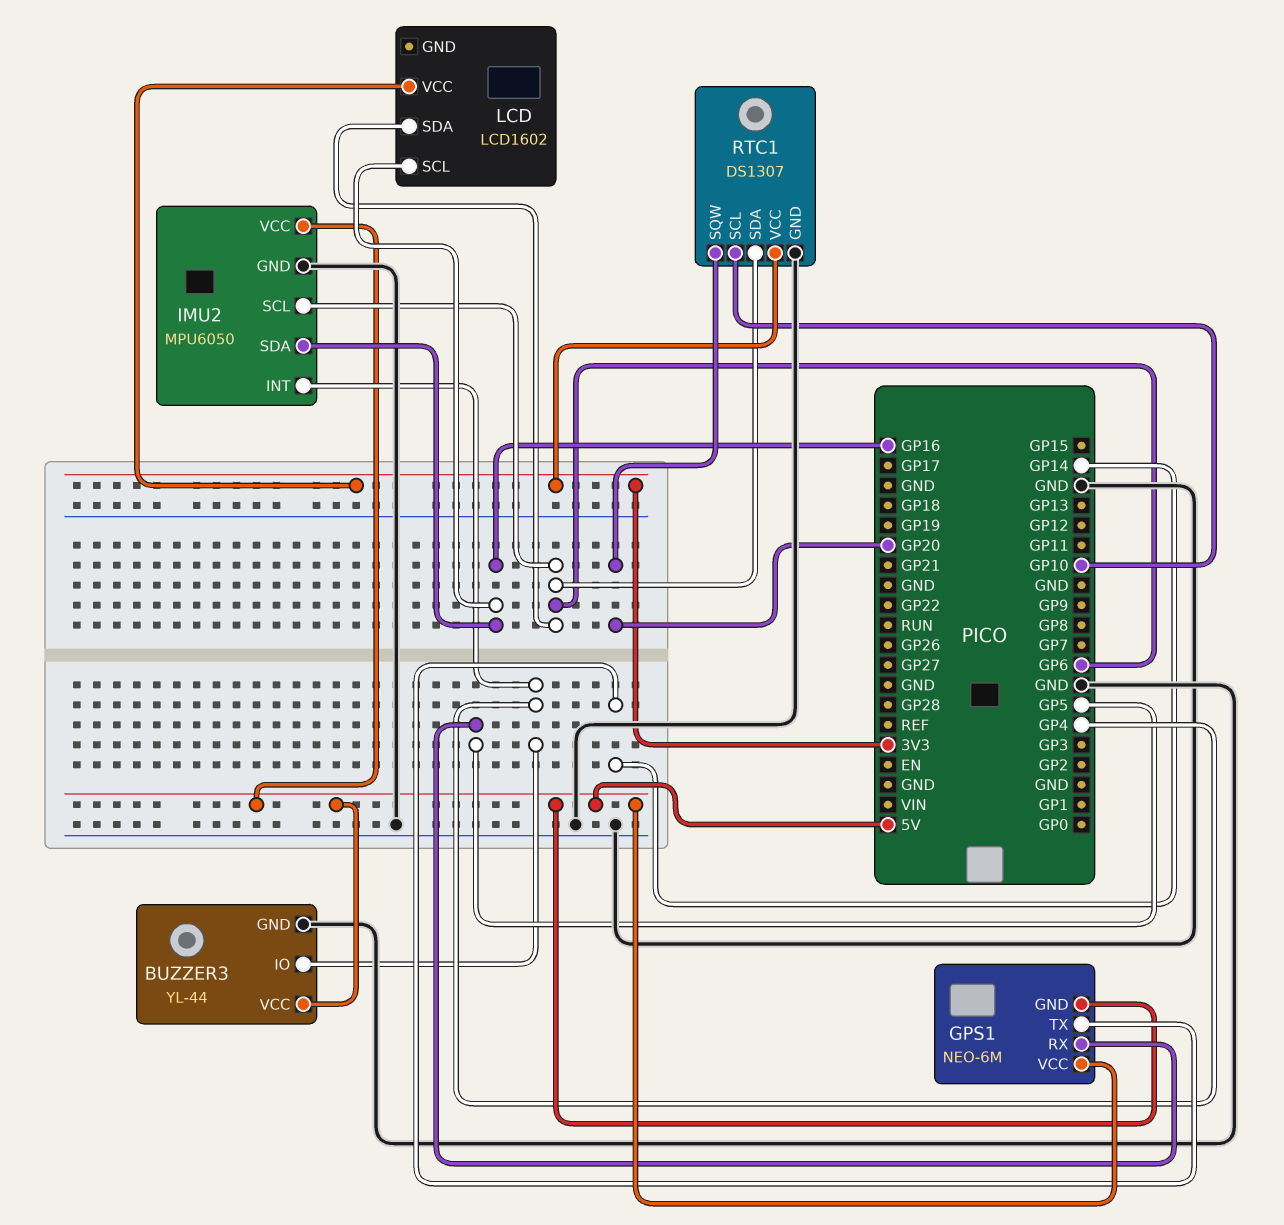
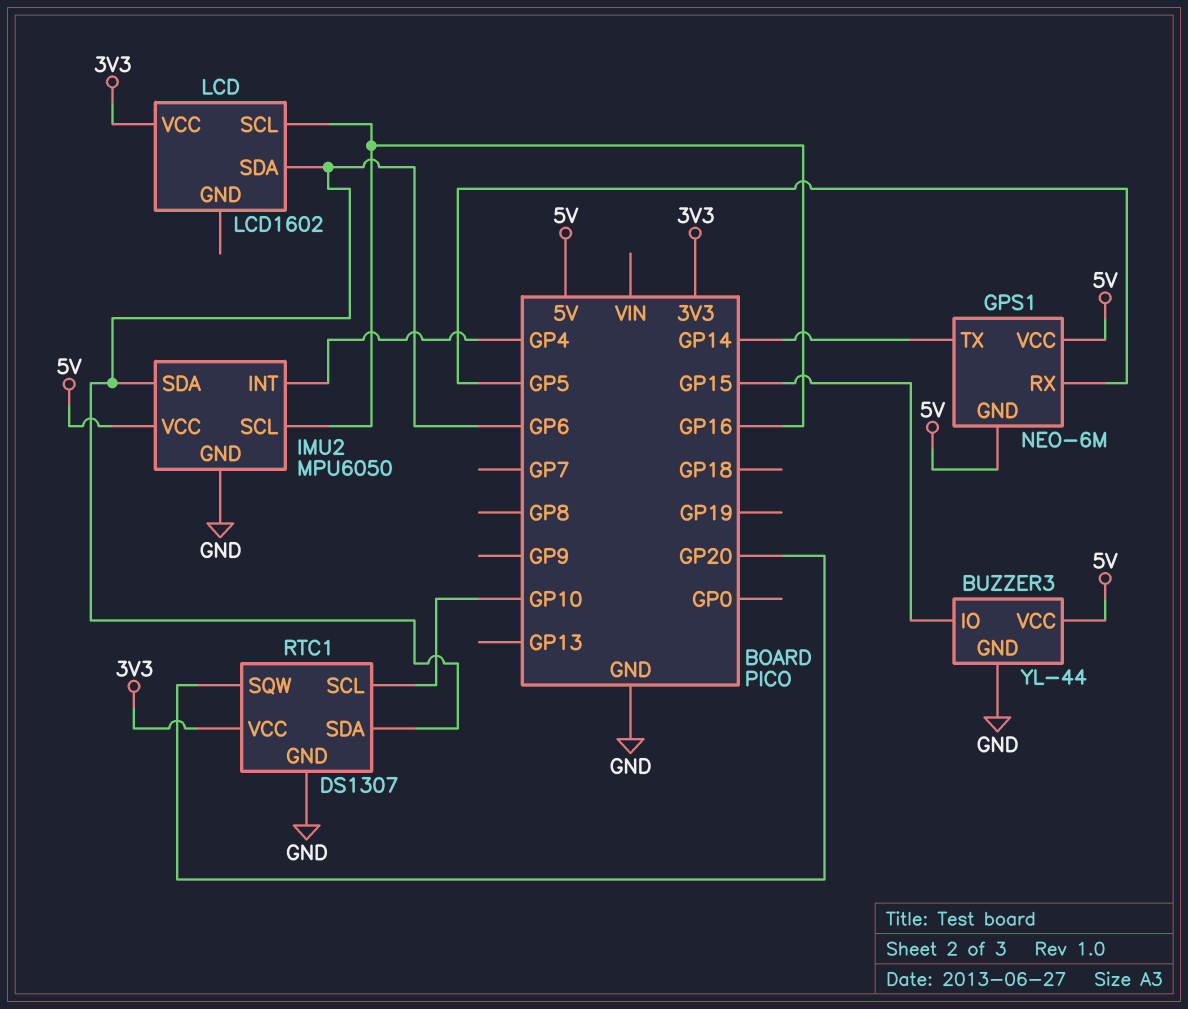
BUZZER3 pin IO: GP4 -> GP15
IMU2 pin SCL: GP6 -> GP16
IMU2 pin SDA: GP16 -> GP6

